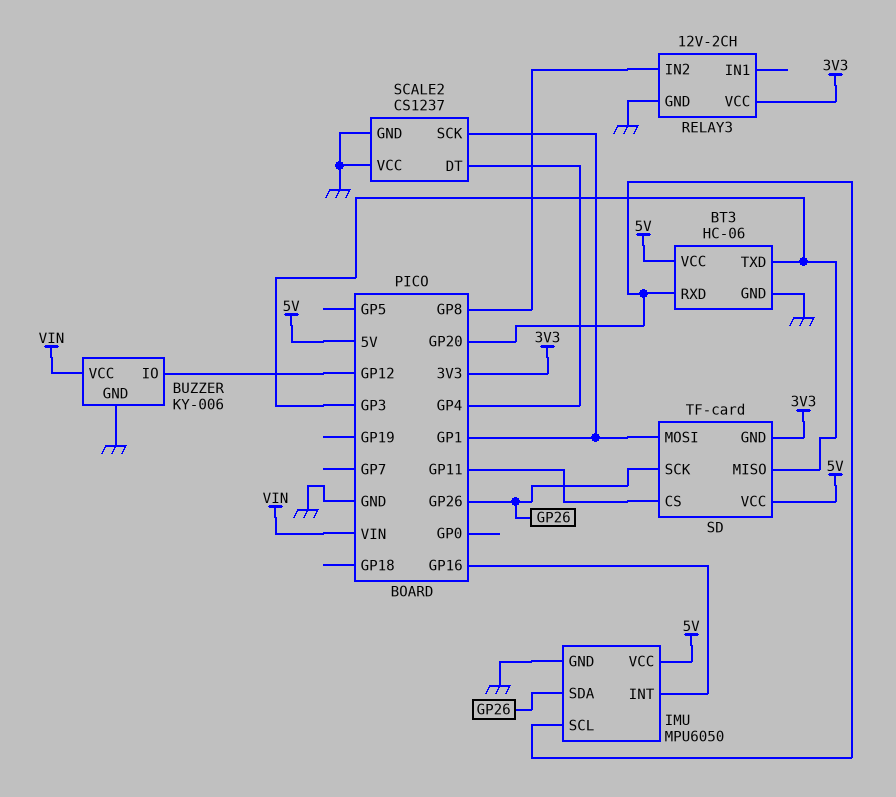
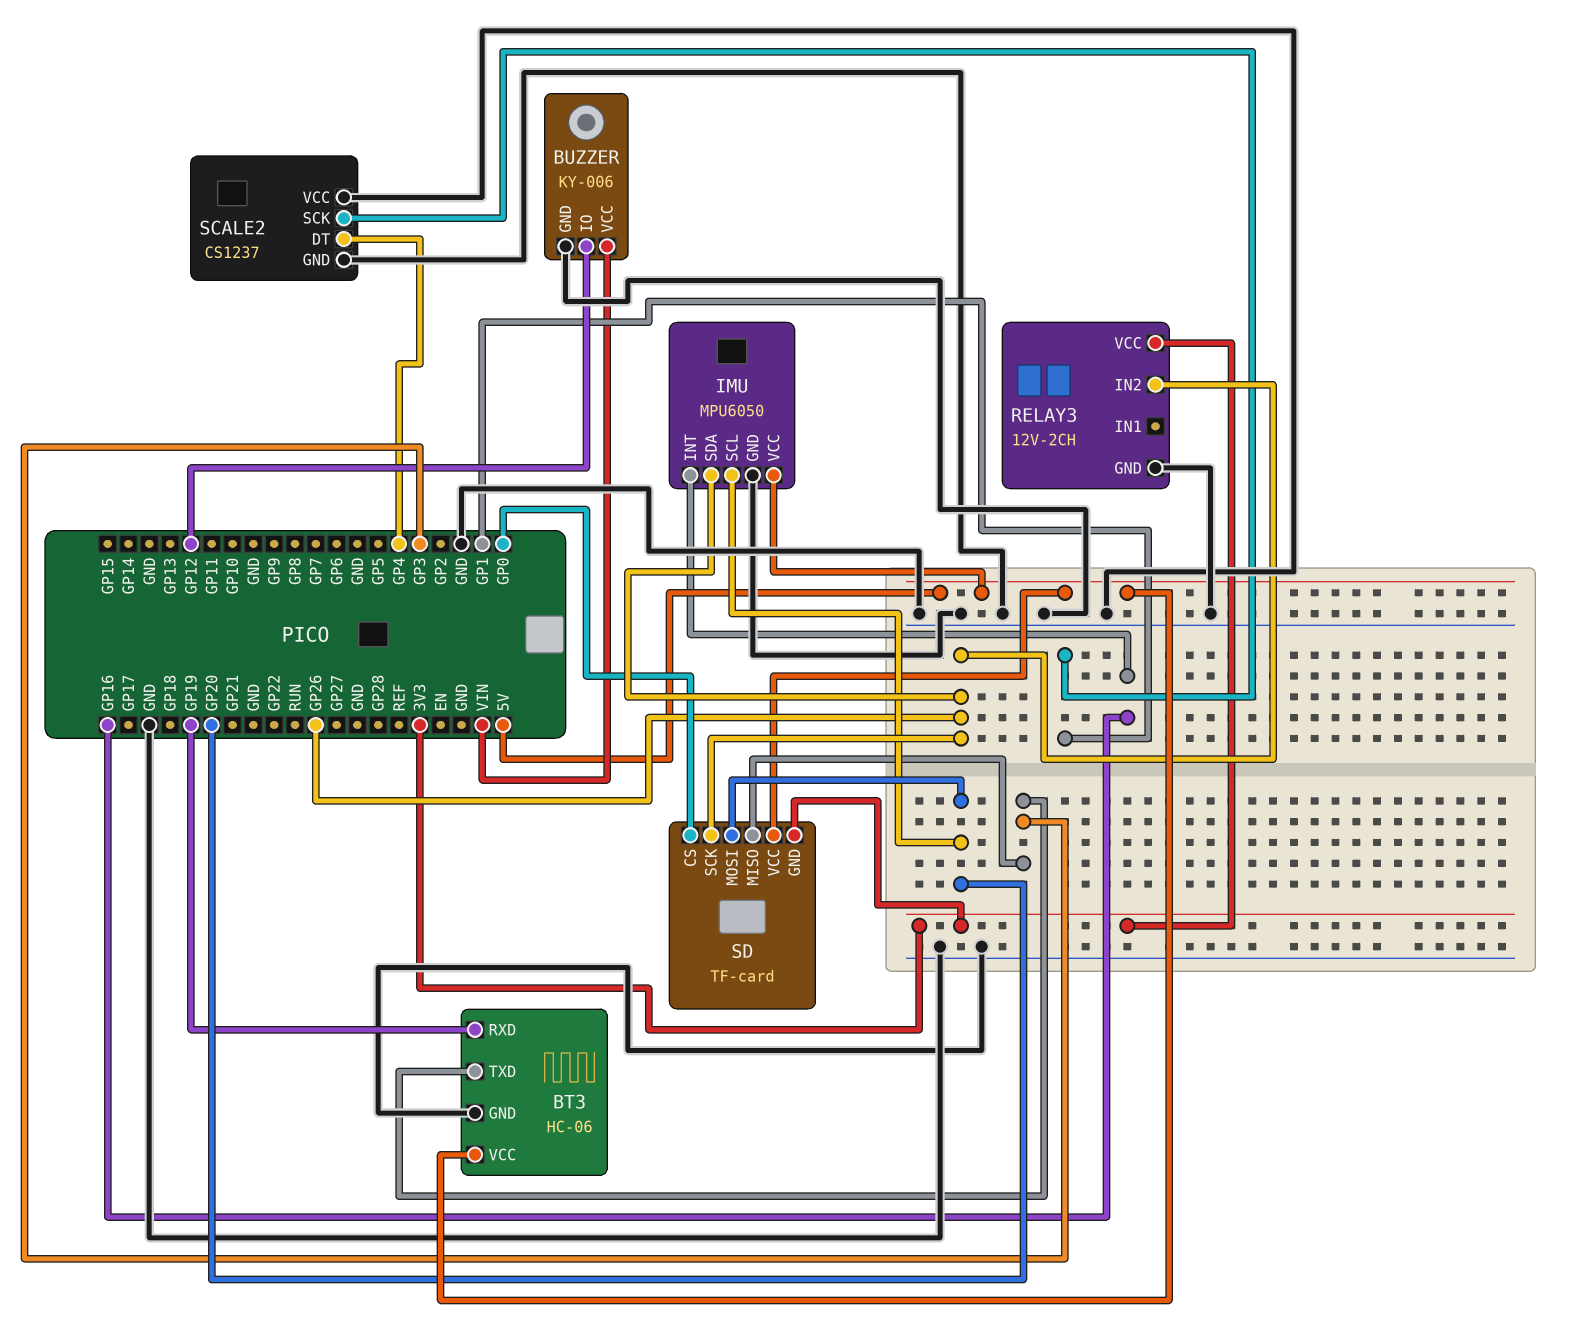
BT3 pin RXD: GP20 -> GP19
RELAY3 pin IN2: GP8 -> GP26
SD pin CS: GP11 -> GP0
SD pin MOSI: GP1 -> GP20

